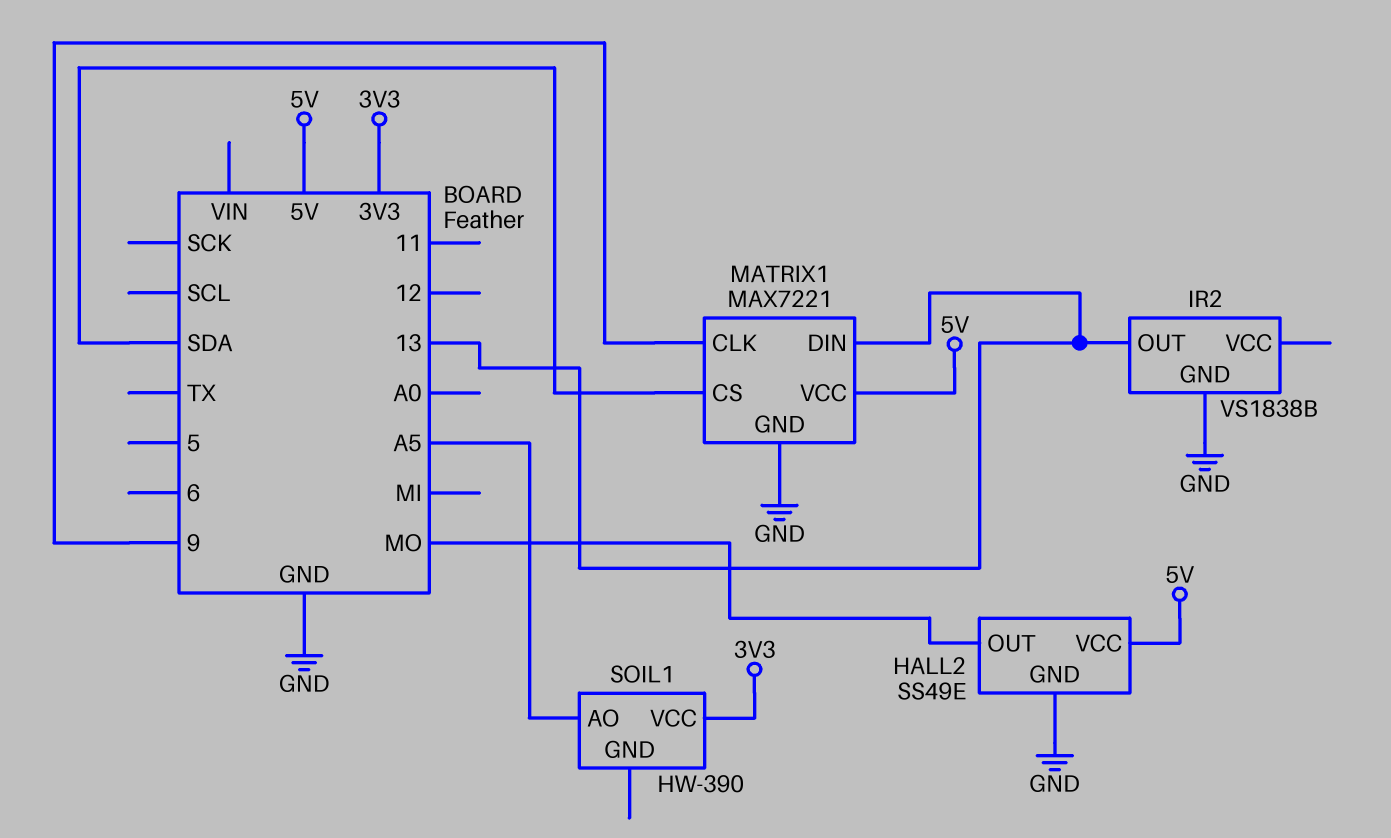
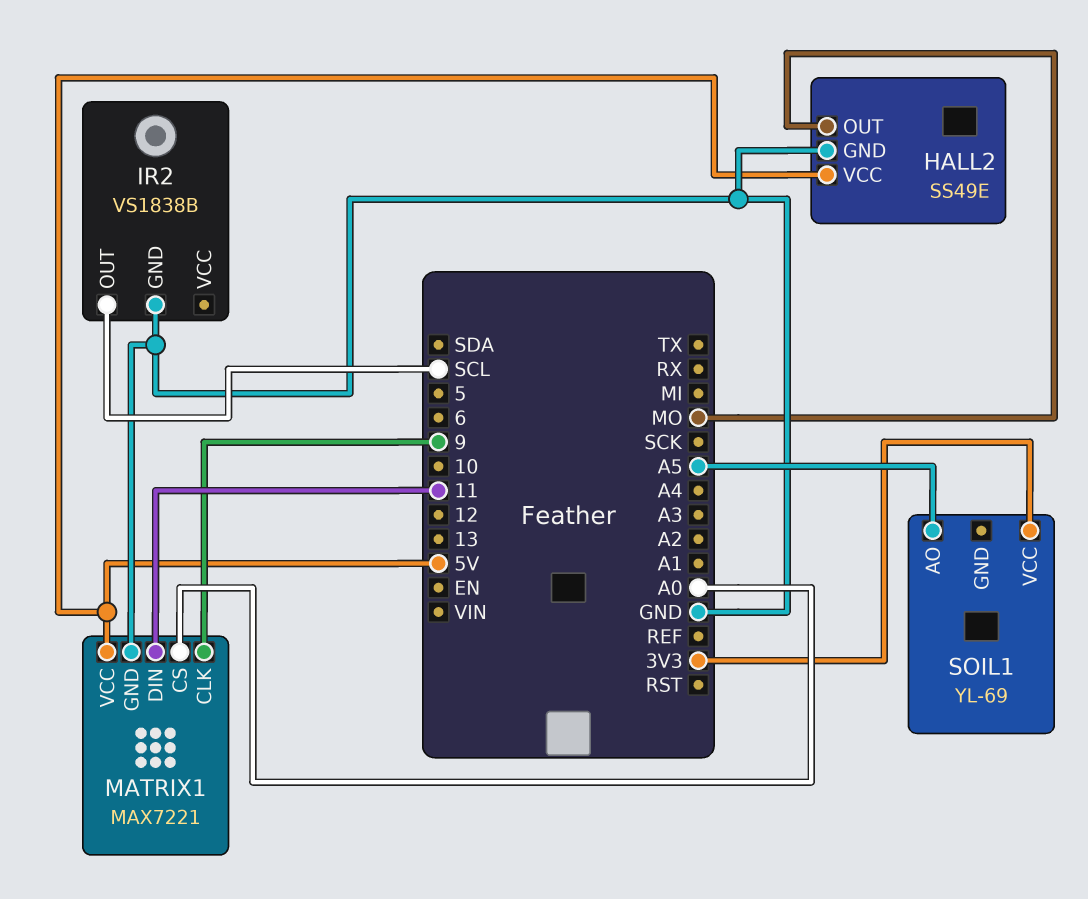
IR2 pin OUT: 13 -> SCL
MATRIX1 pin CS: SDA -> A0
MATRIX1 pin DIN: 13 -> 11
SOIL1: HW-390 -> YL-69

